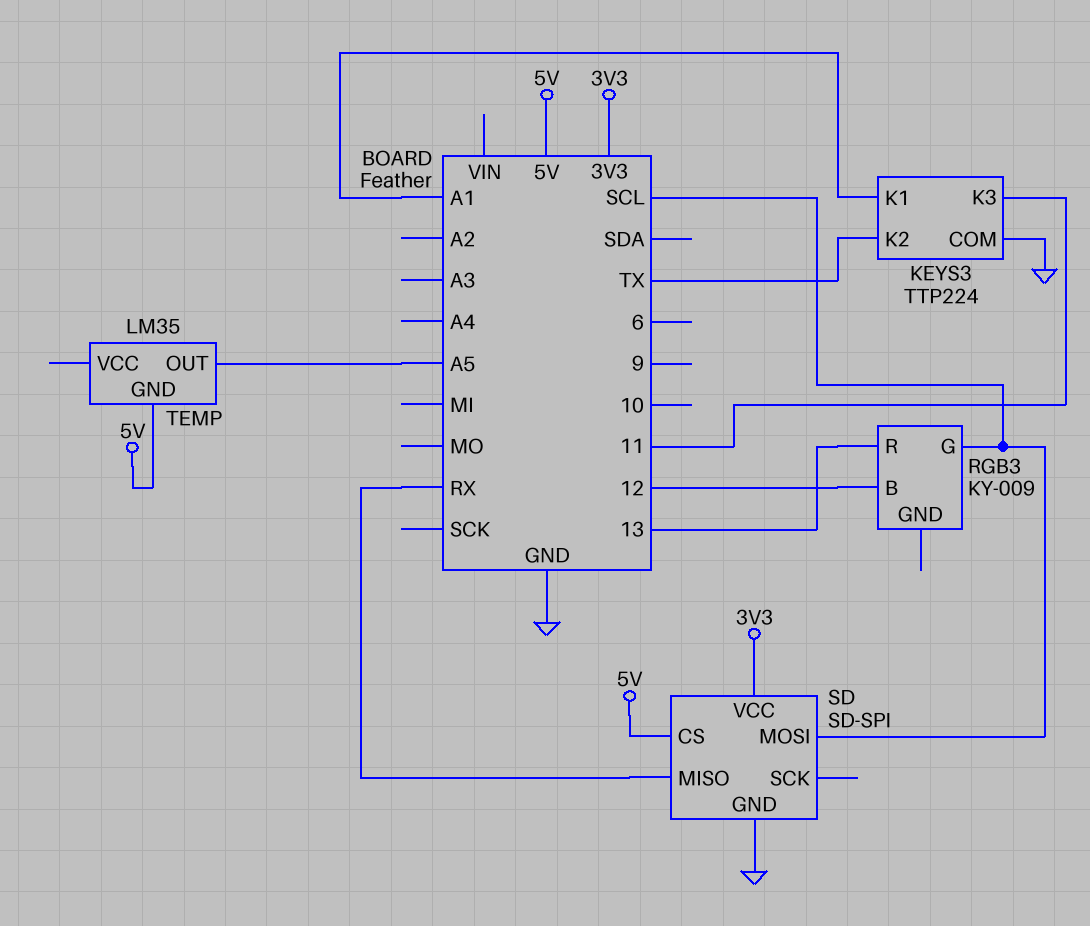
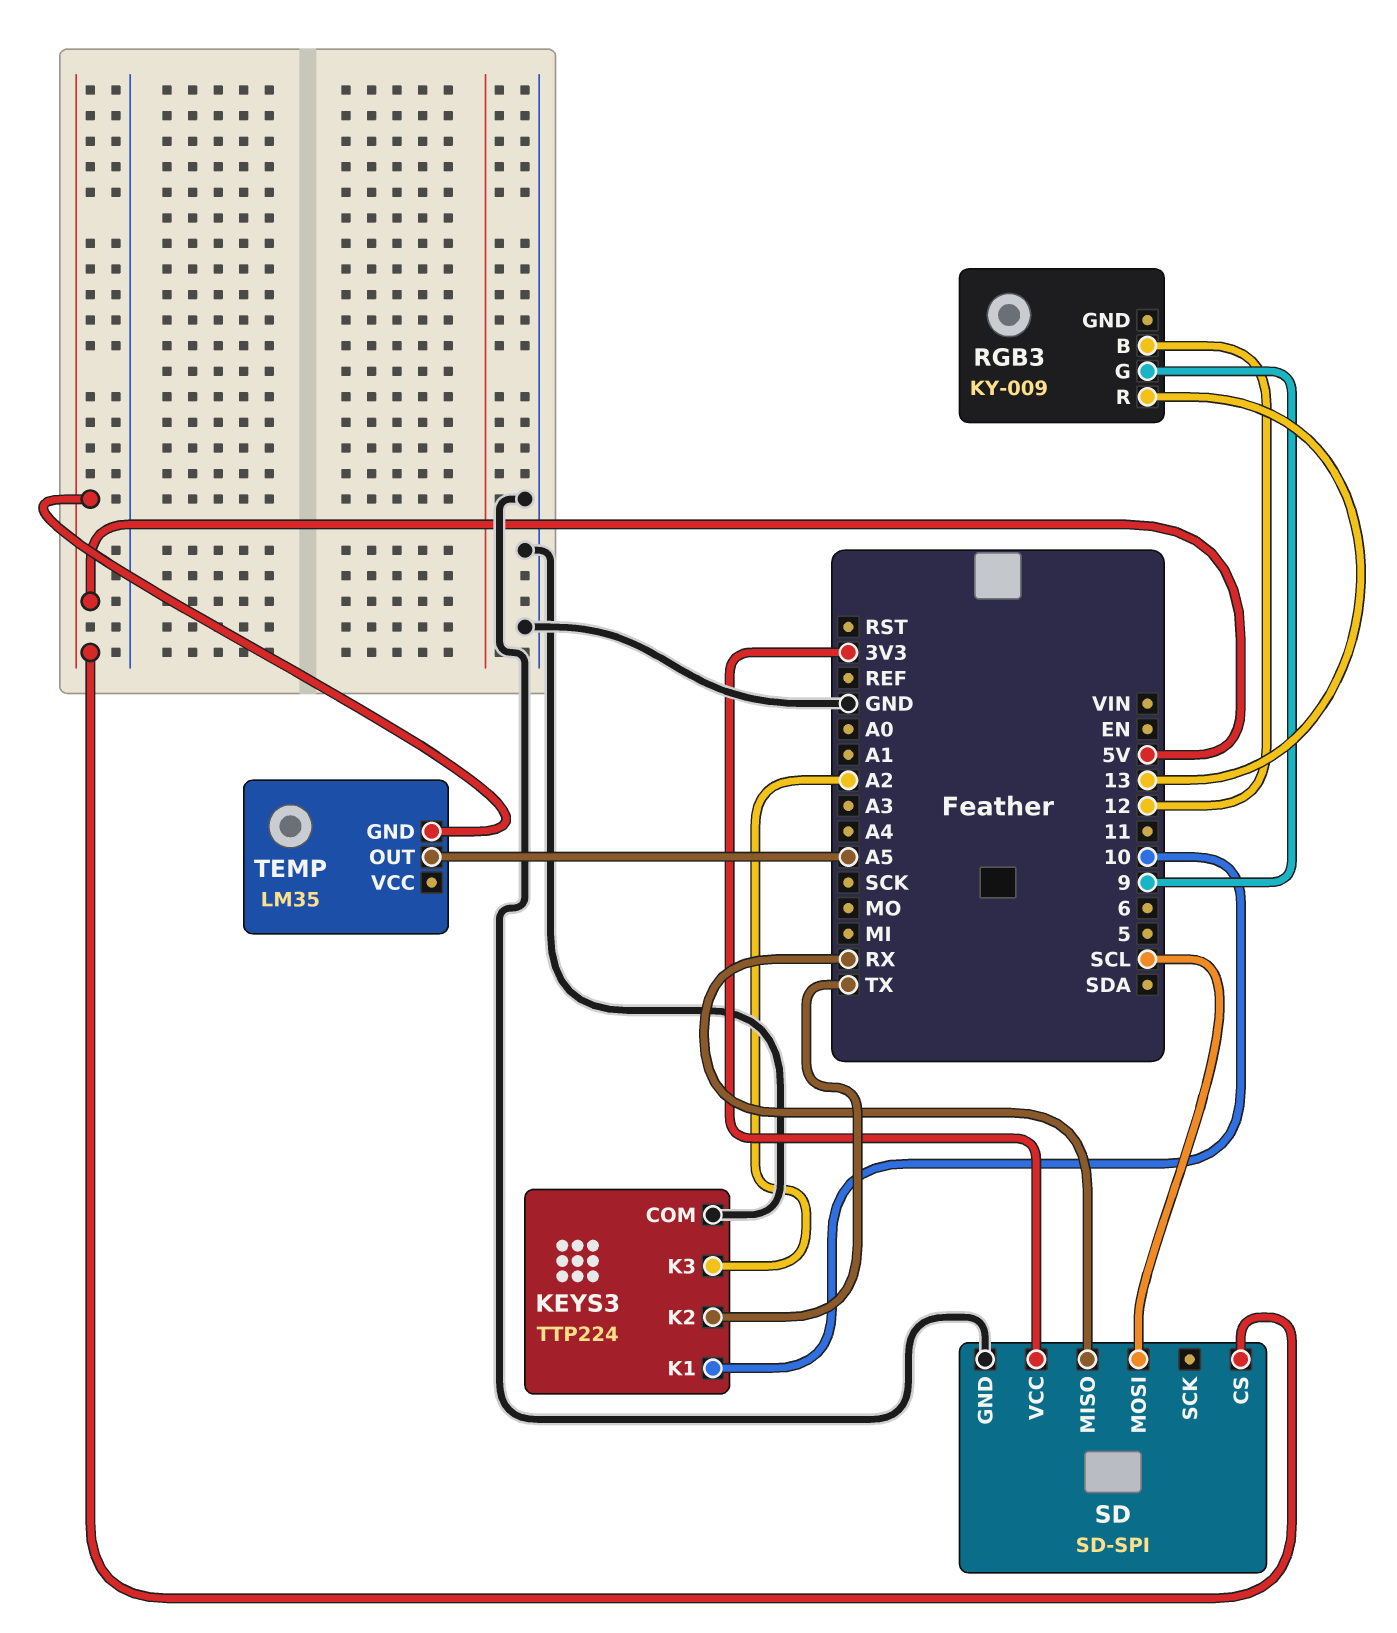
KEYS3 pin K1: A1 -> 10
KEYS3 pin K3: 11 -> A2
RGB3 pin G: SCL -> 9

